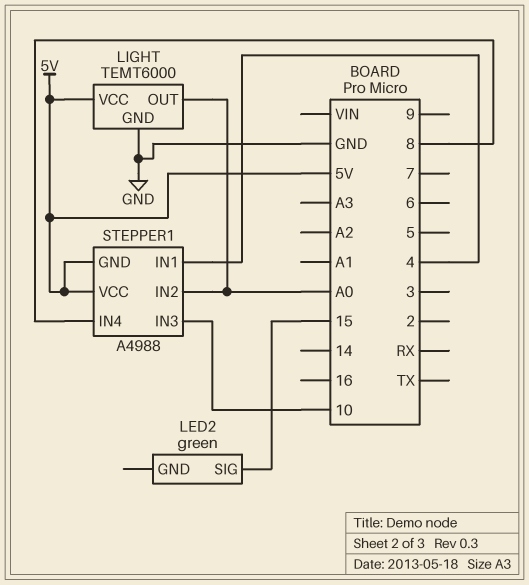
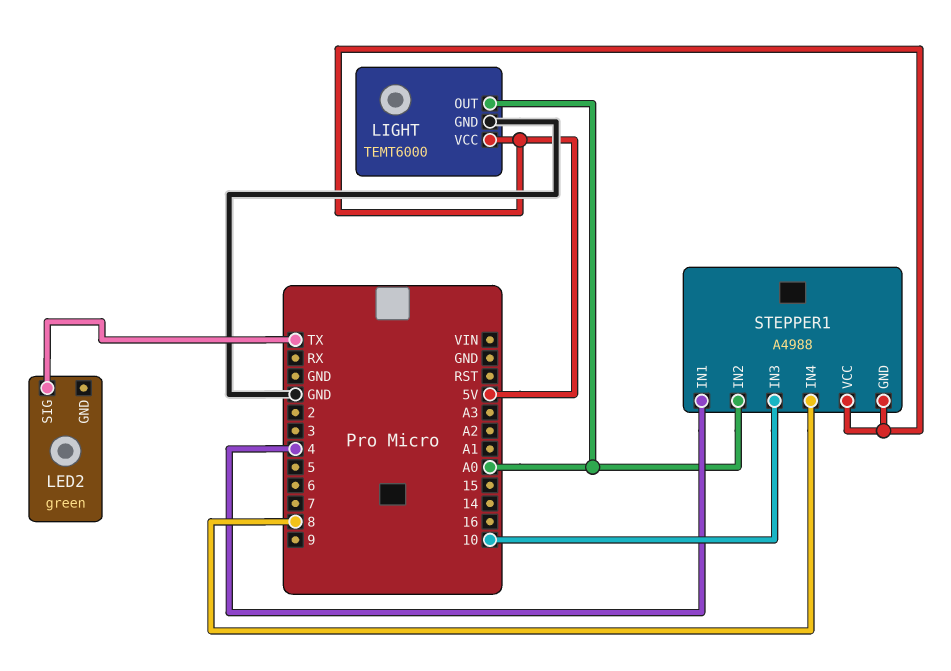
LED2 pin SIG: 15 -> TX

